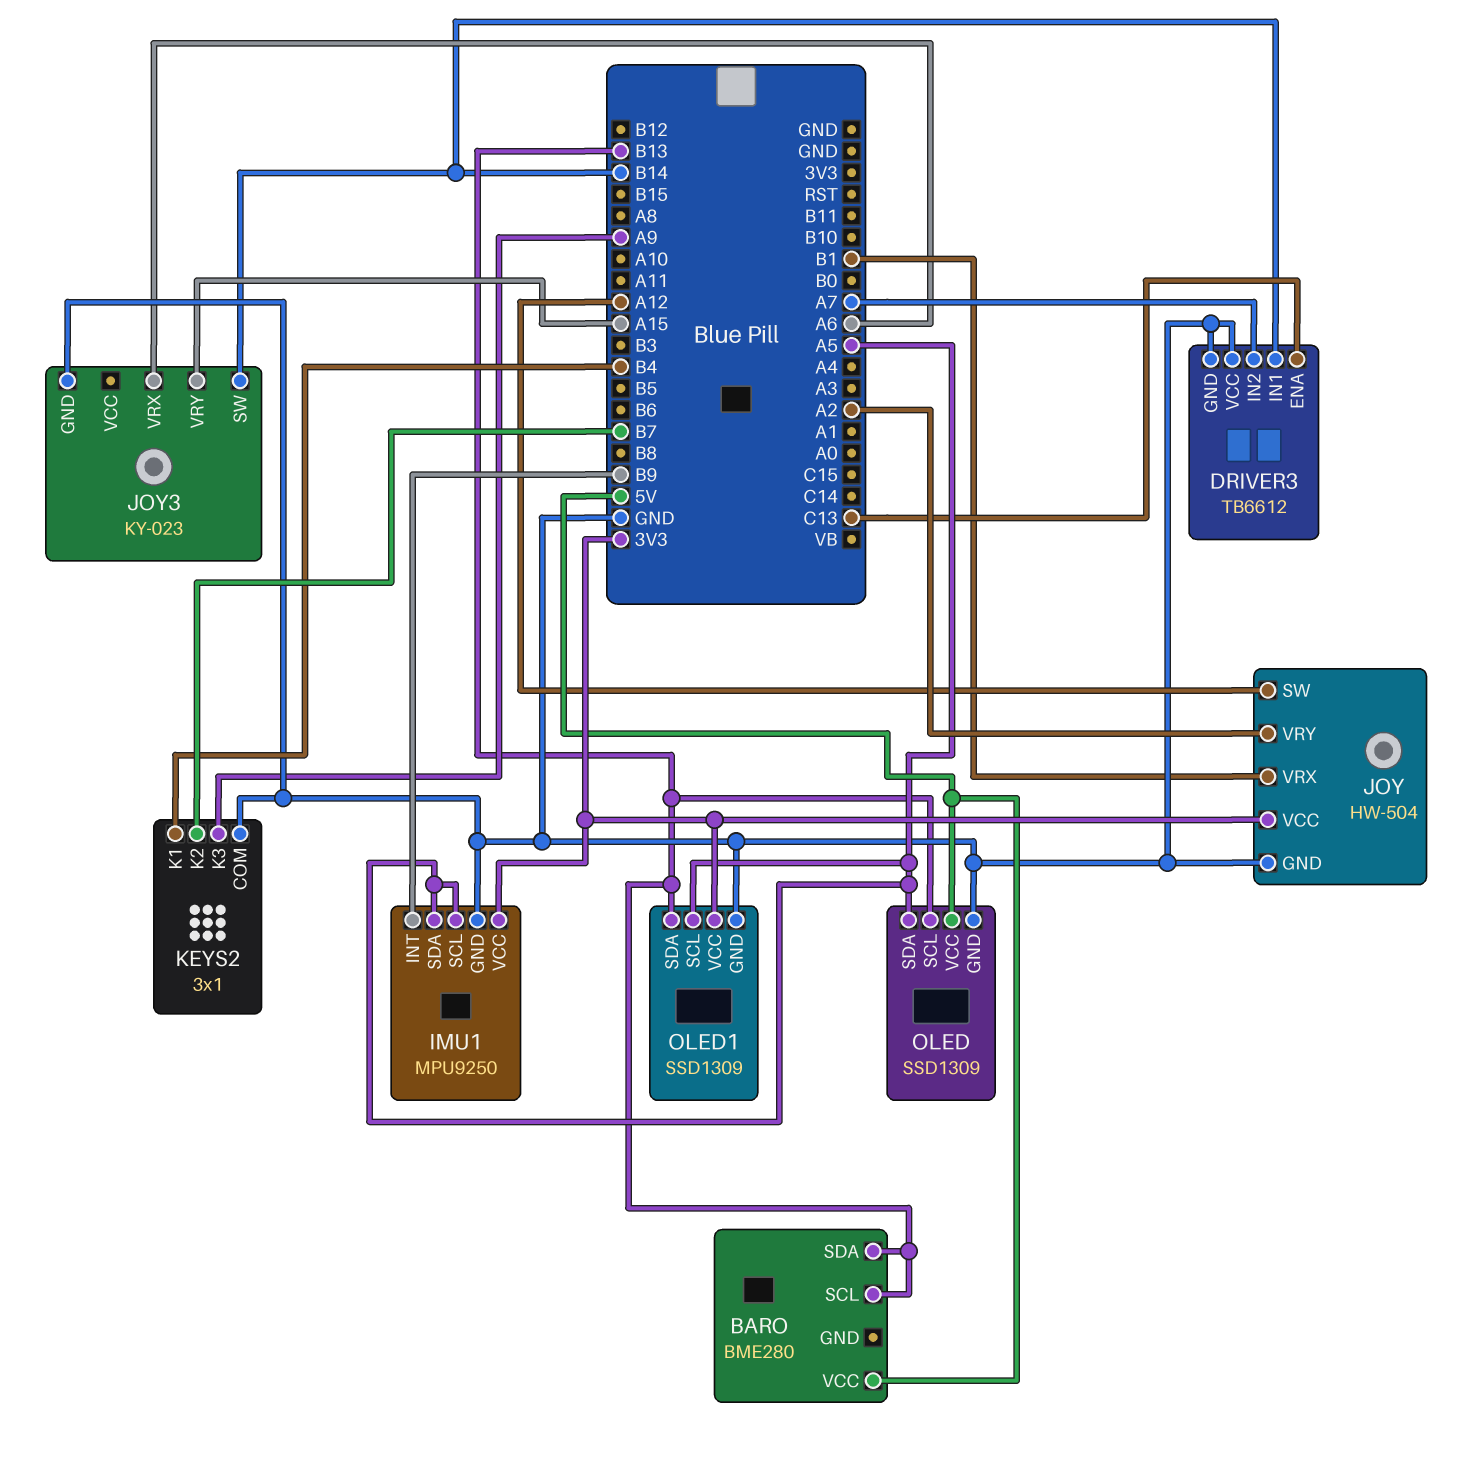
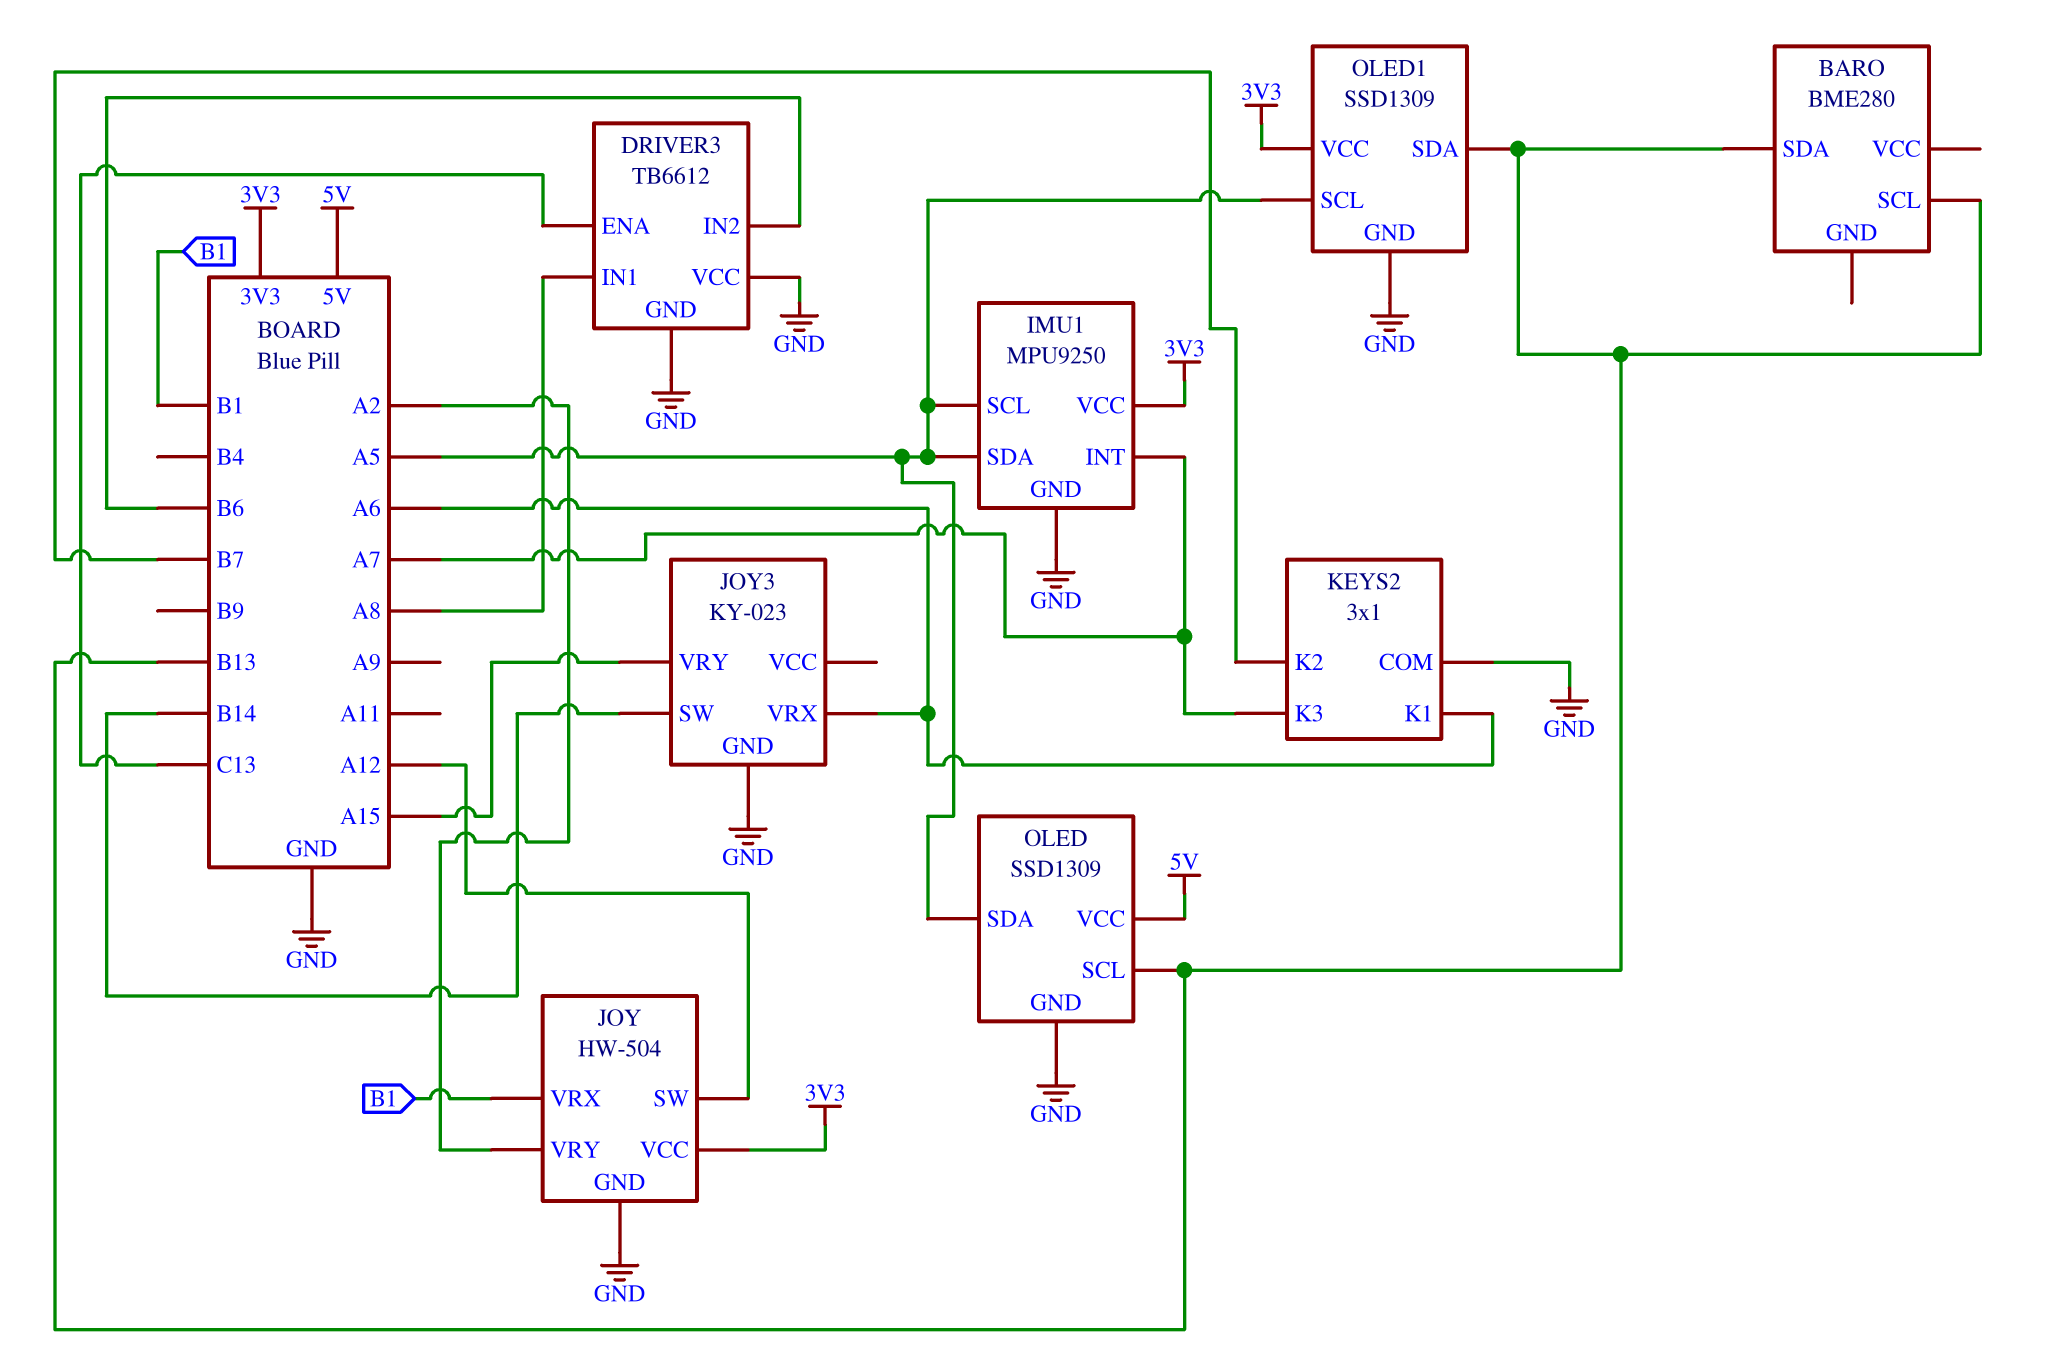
BARO pin VCC: 5V -> none
DRIVER3 pin IN1: B14 -> A8
DRIVER3 pin IN2: A7 -> B6
IMU1 pin INT: B9 -> A7
KEYS2 pin K1: B4 -> A6
KEYS2 pin K3: A9 -> A7

